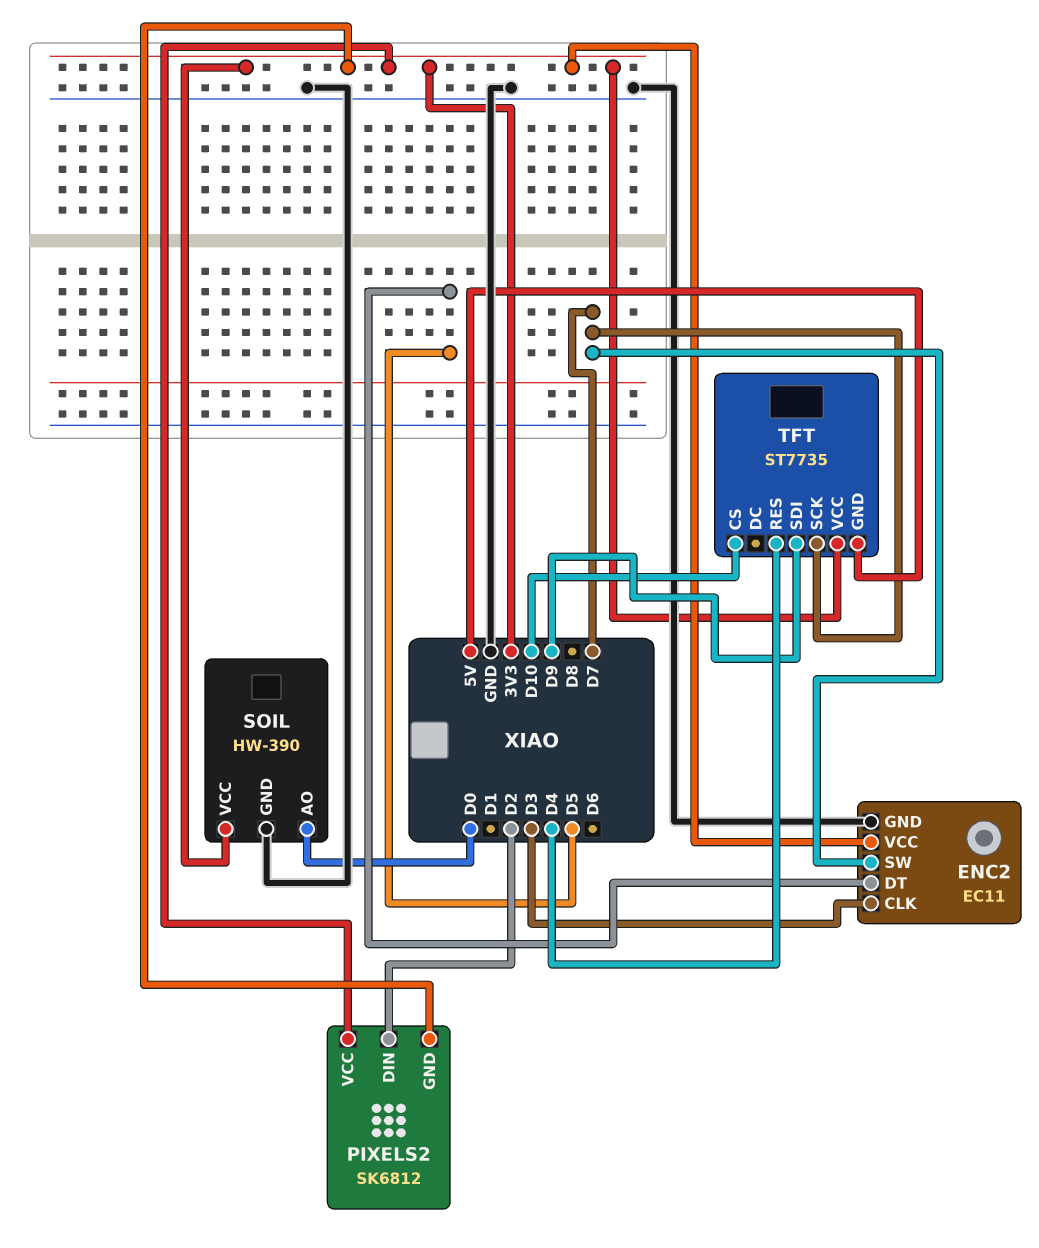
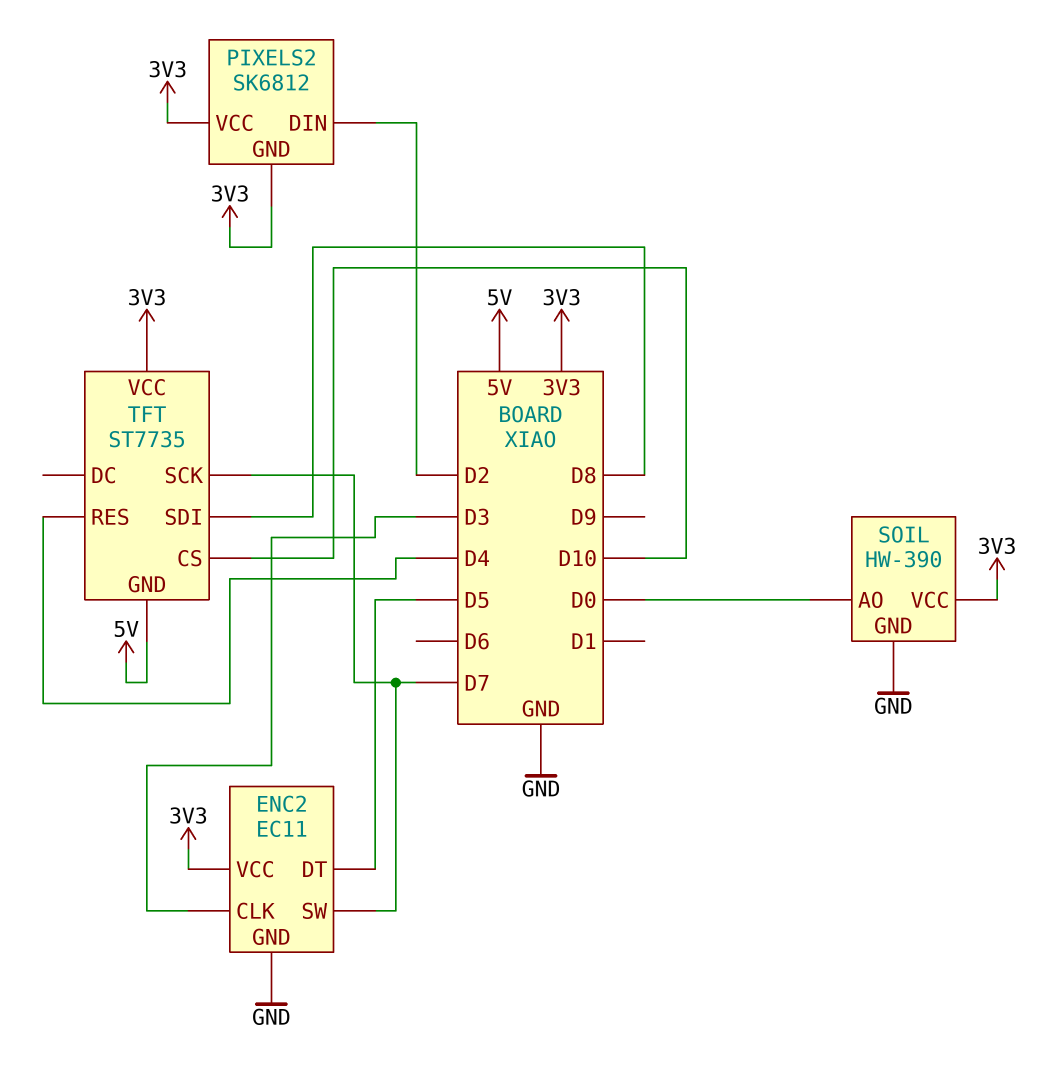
TFT pin SDI: D9 -> D8

